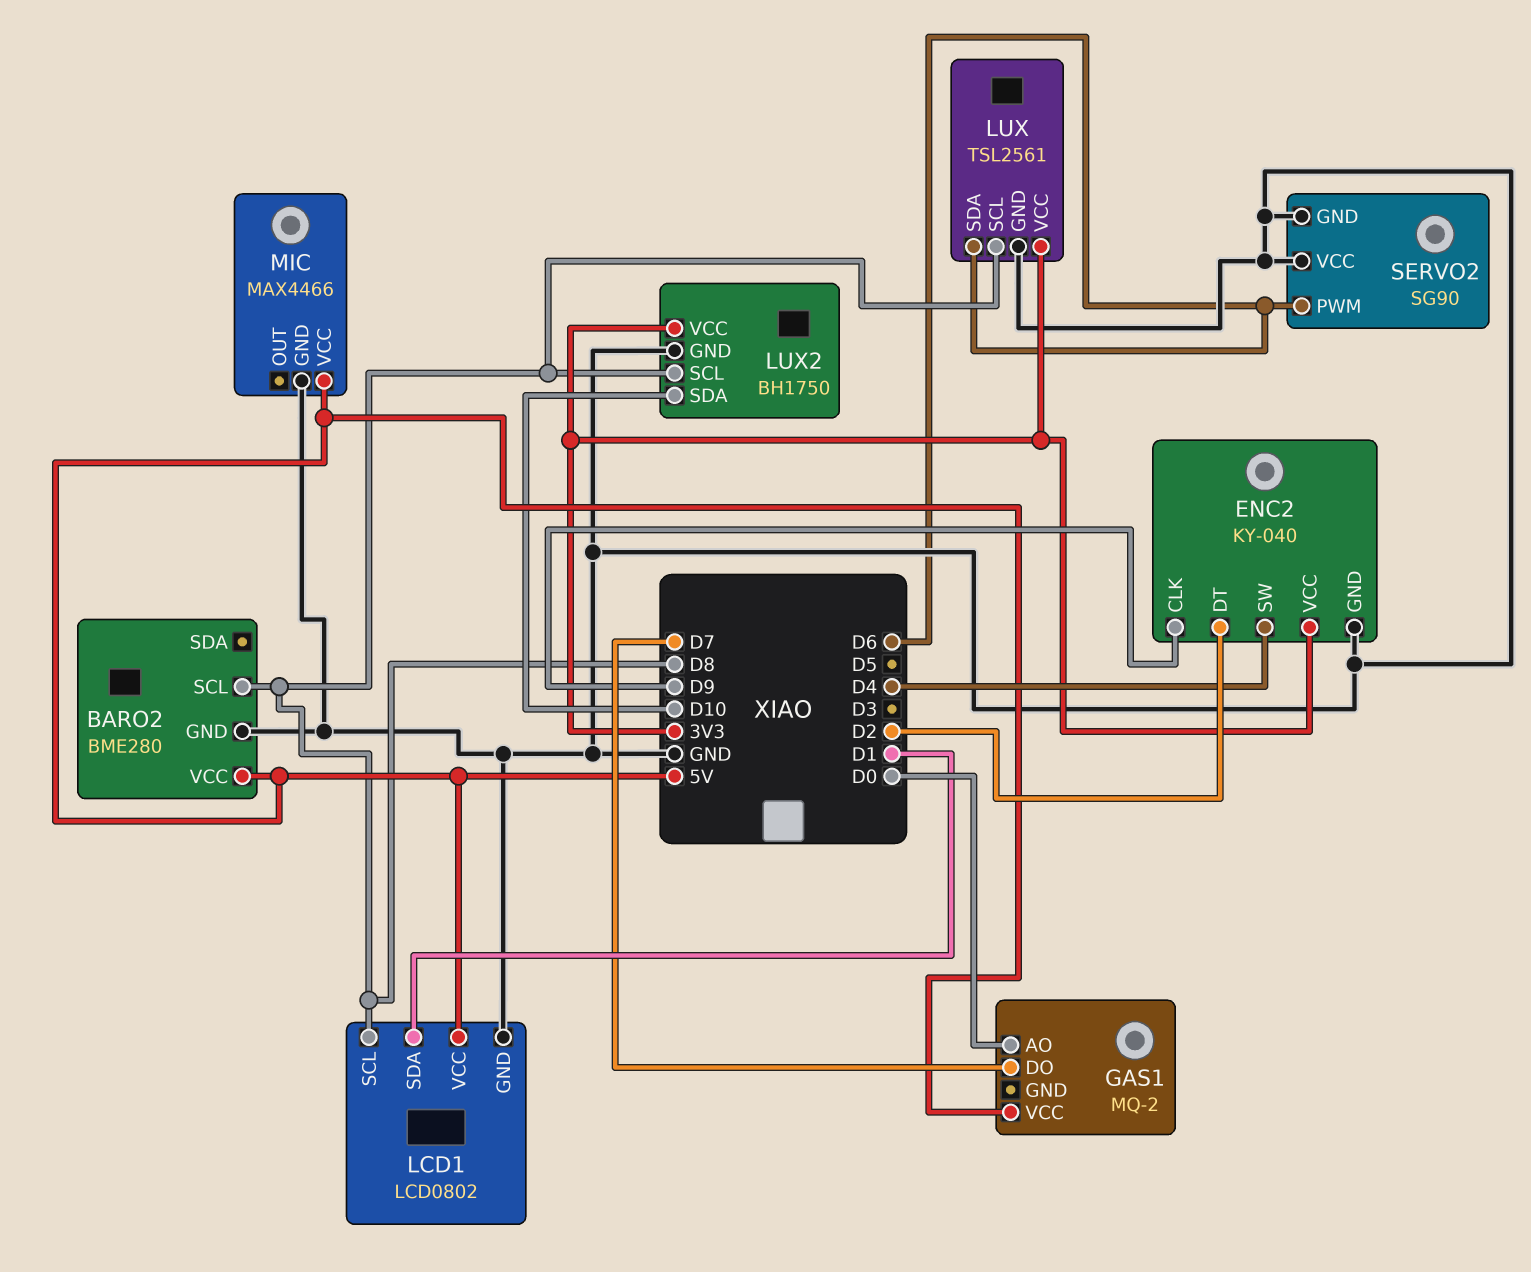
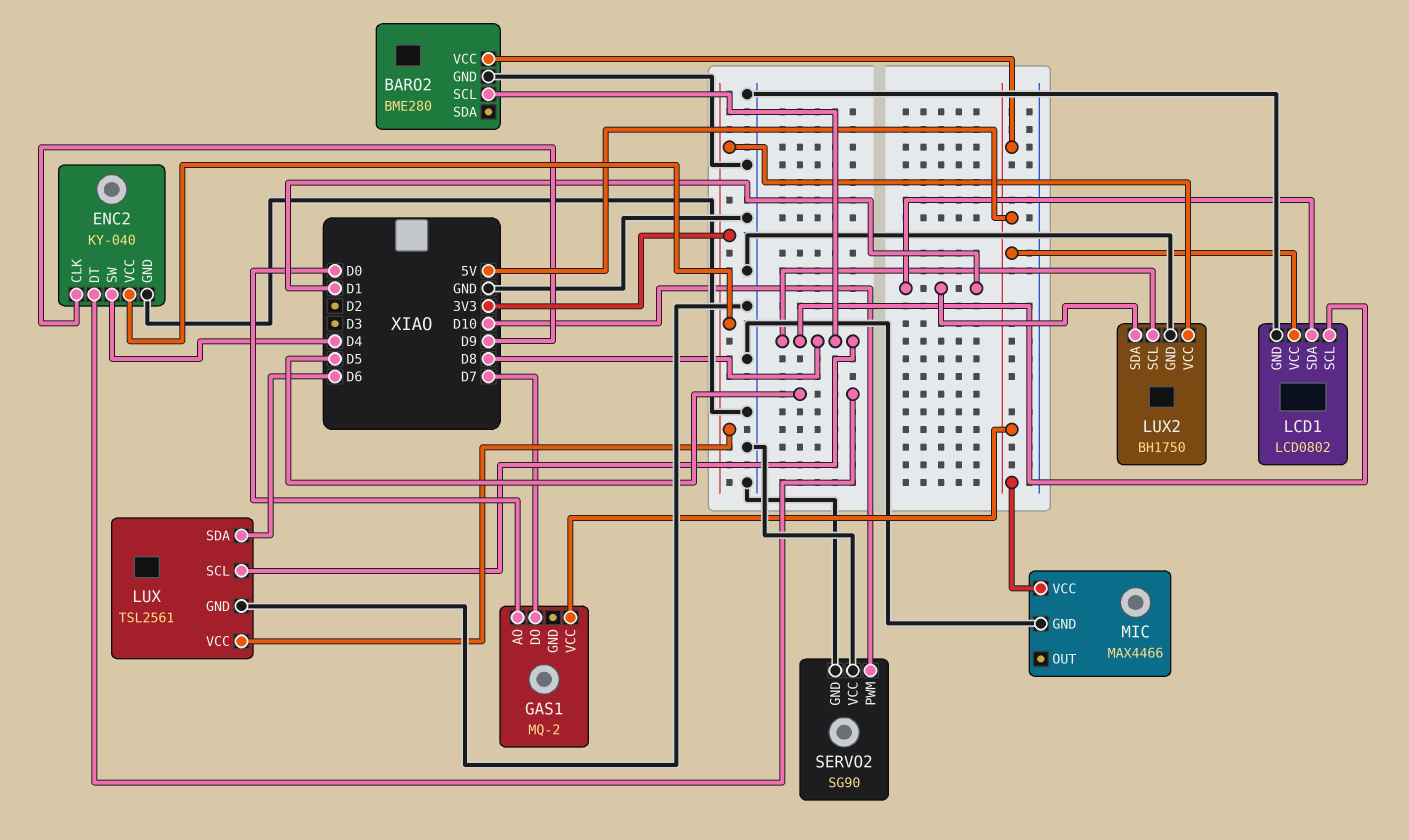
ENC2 pin DT: D2 -> D5
LUX2 pin SDA: D10 -> D1
SERVO2 pin PWM: D6 -> D10

